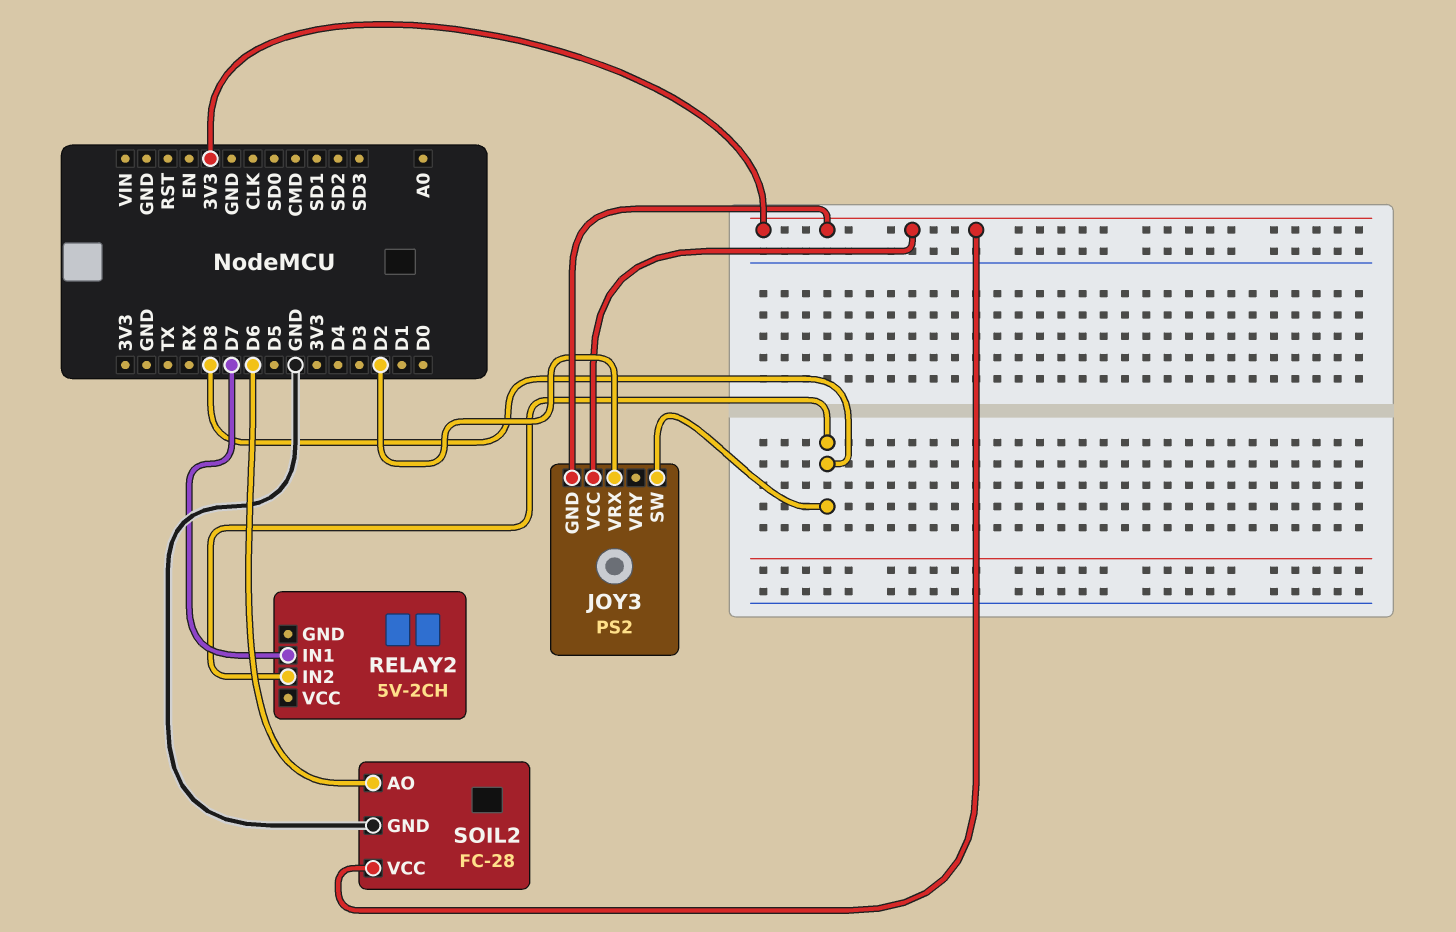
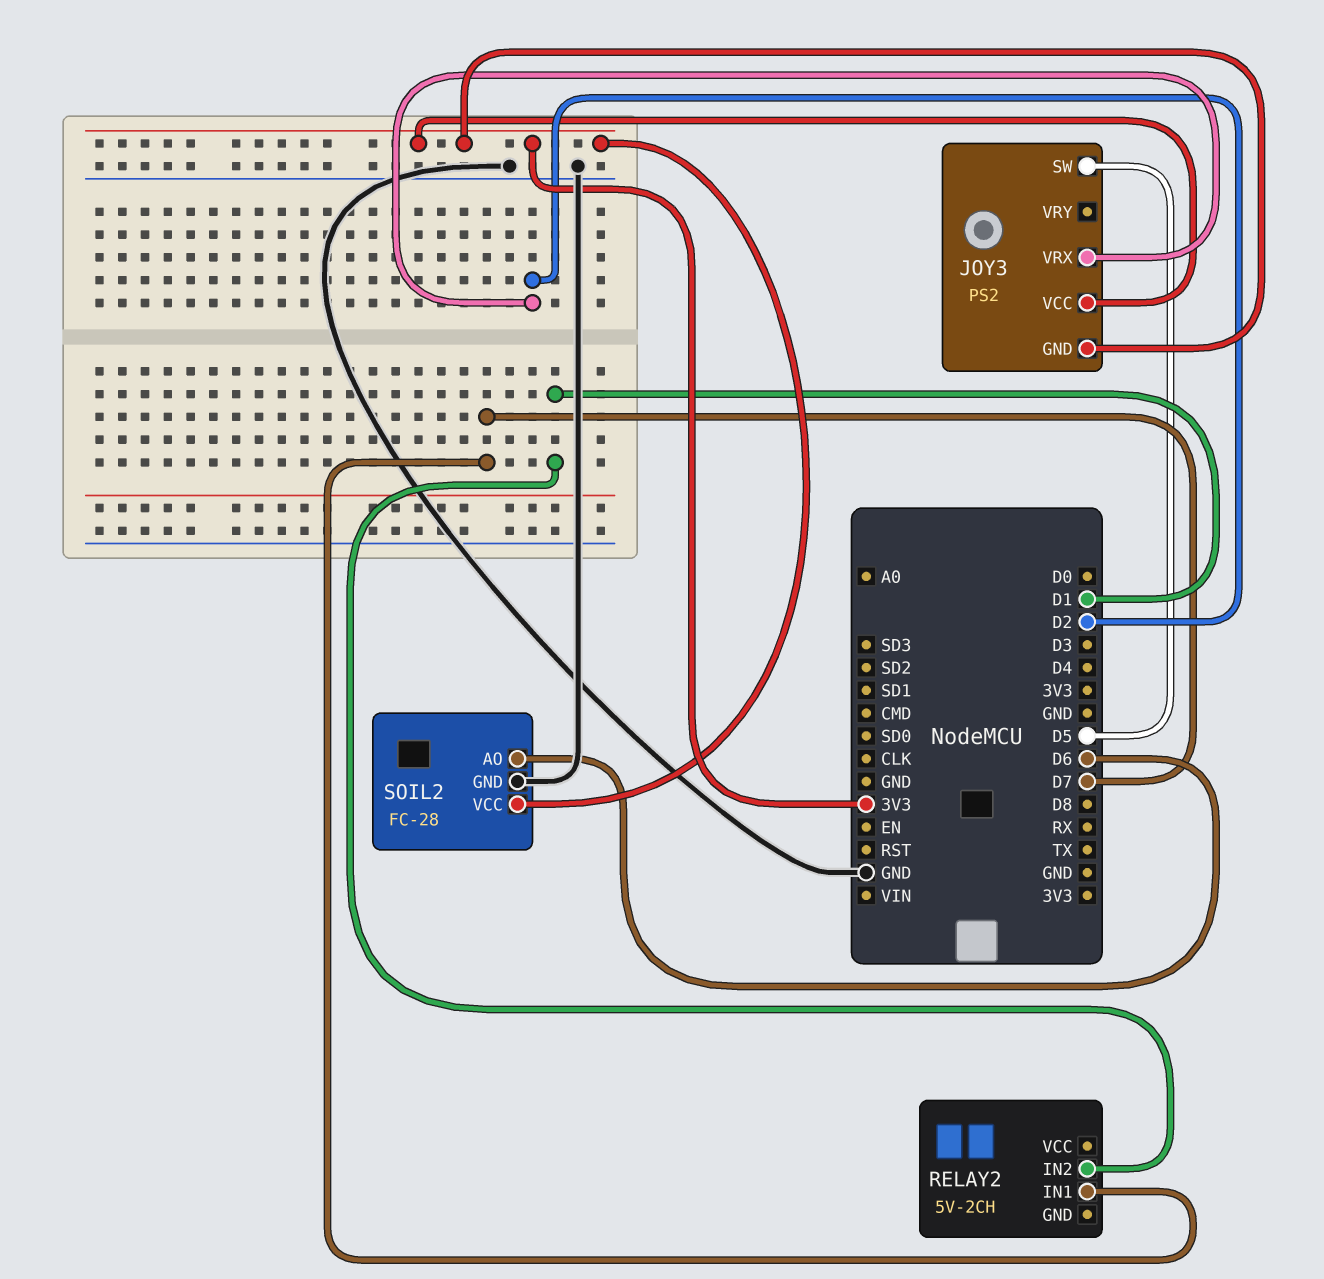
JOY3 pin SW: D8 -> D5
RELAY2 pin IN2: D8 -> D1

